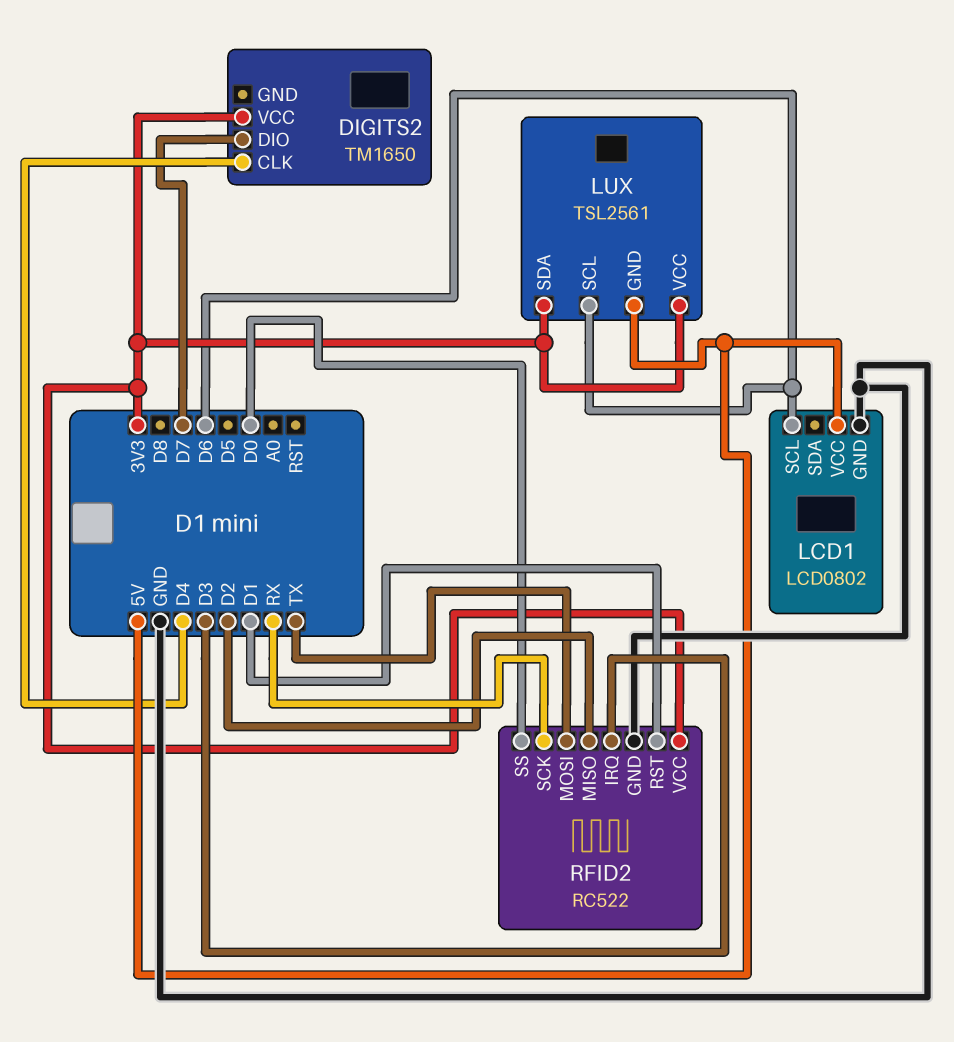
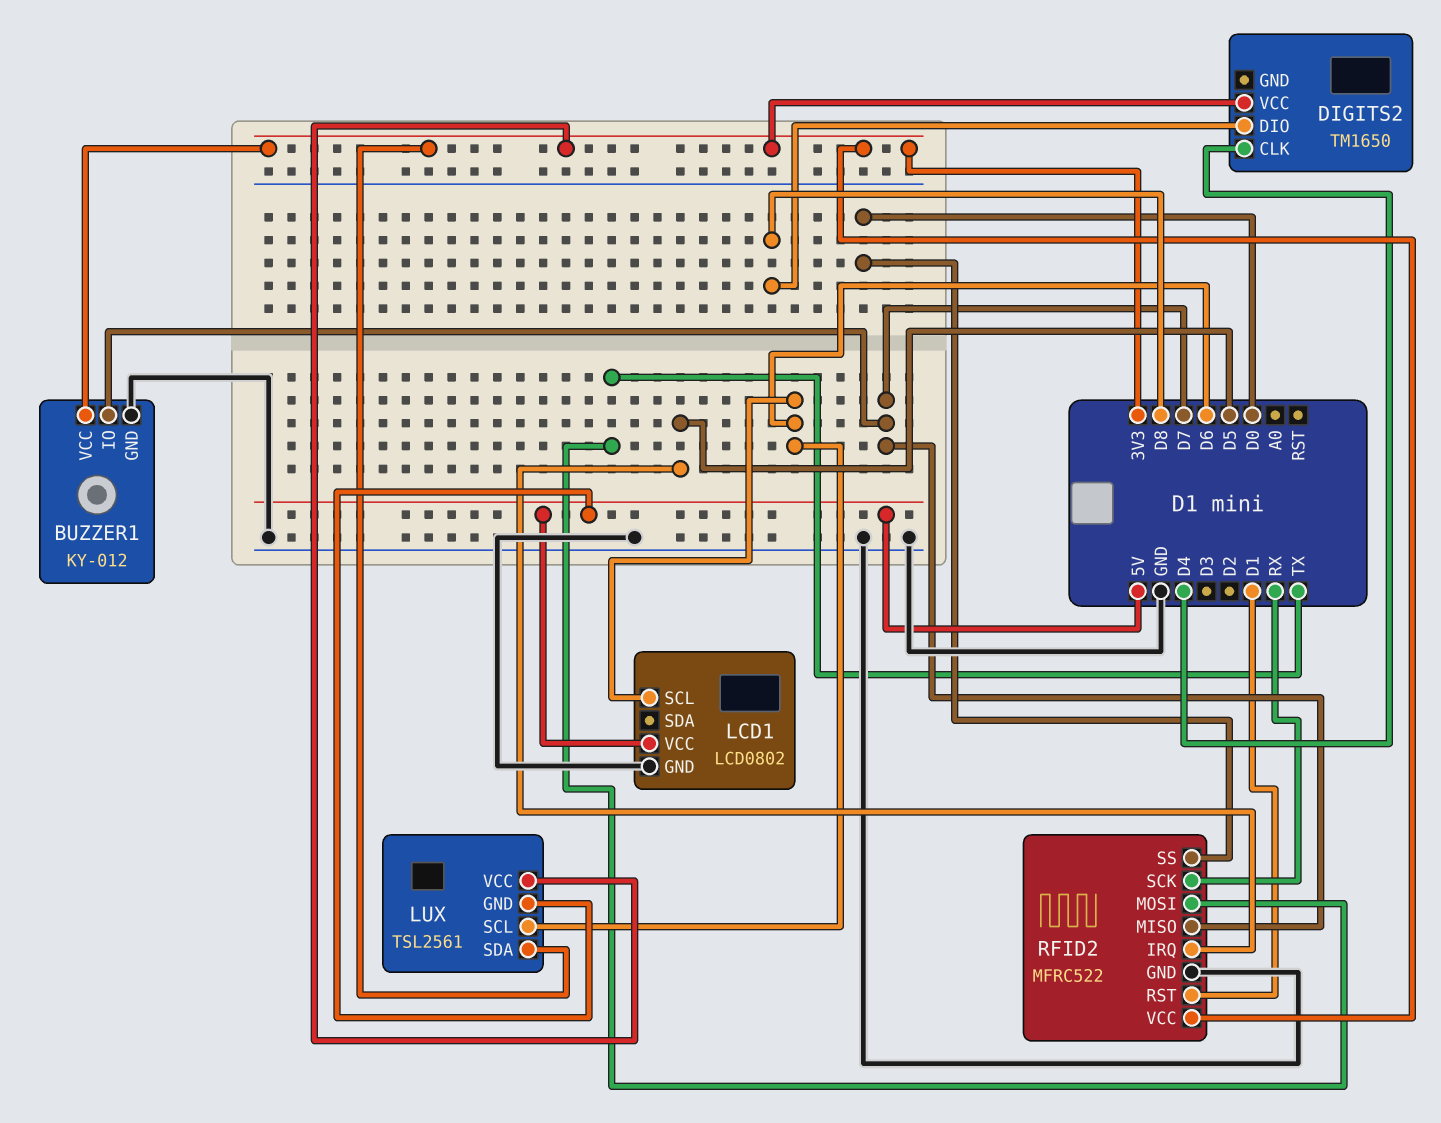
BUZZER1: none -> KY-012
BUZZER1 pin GND: none -> GND
BUZZER1 pin IO: none -> D7
BUZZER1 pin VCC: none -> 3V3
DIGITS2 pin DIO: D7 -> D8
RFID2: RC522 -> MFRC522
RFID2 pin IRQ: D3 -> D5
RFID2 pin MISO: D2 -> D7

